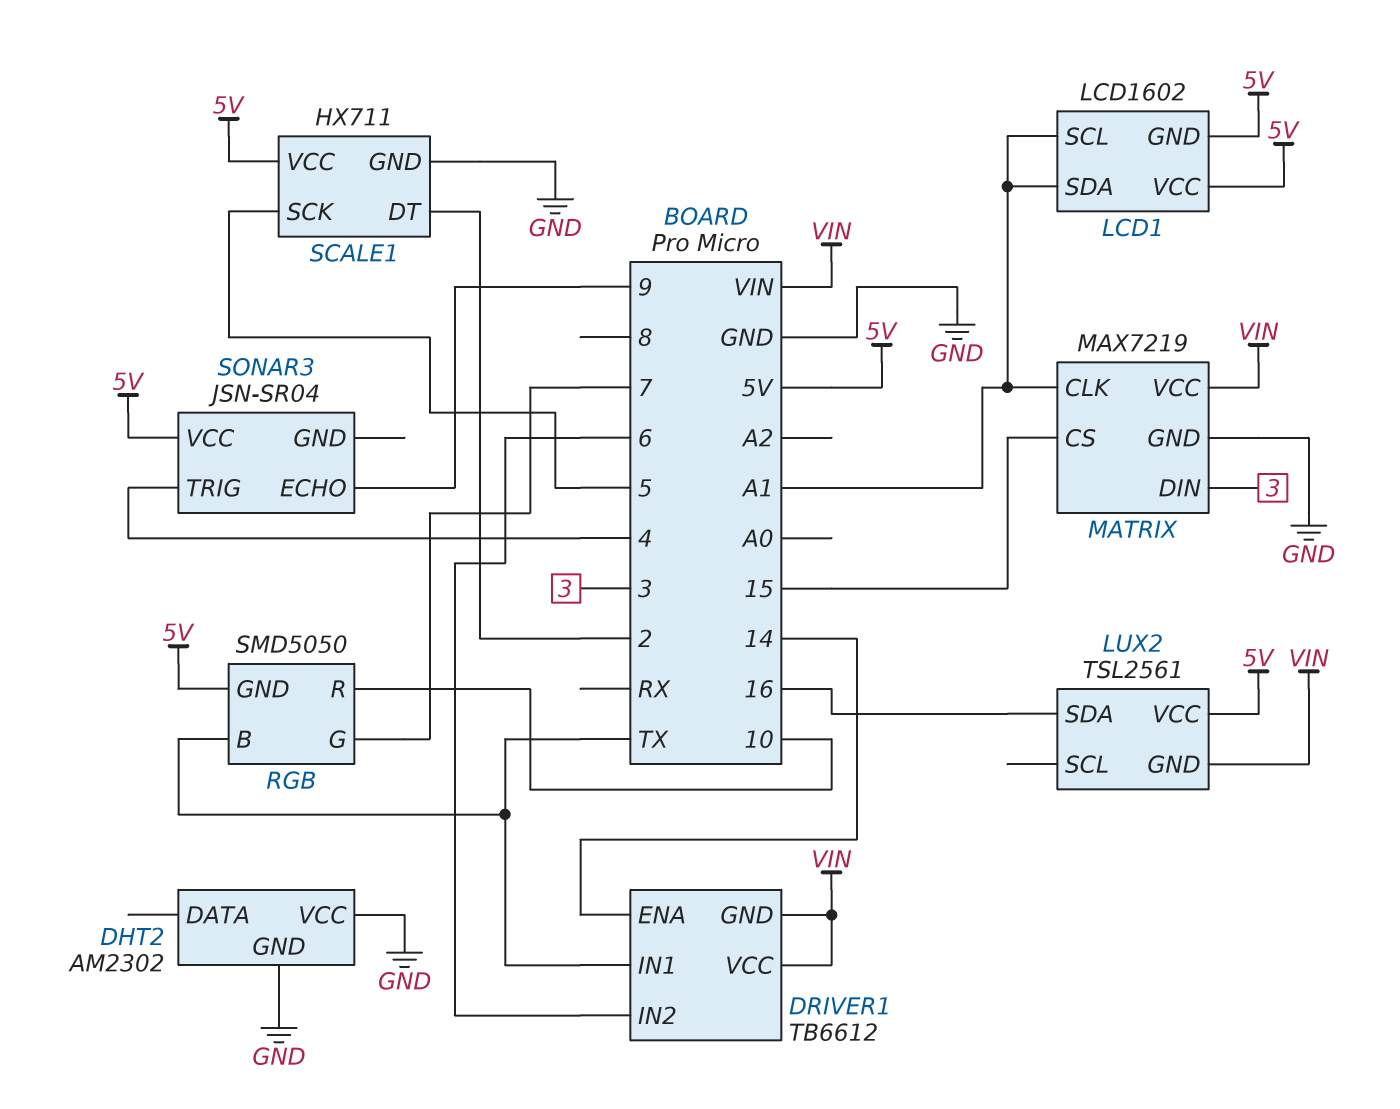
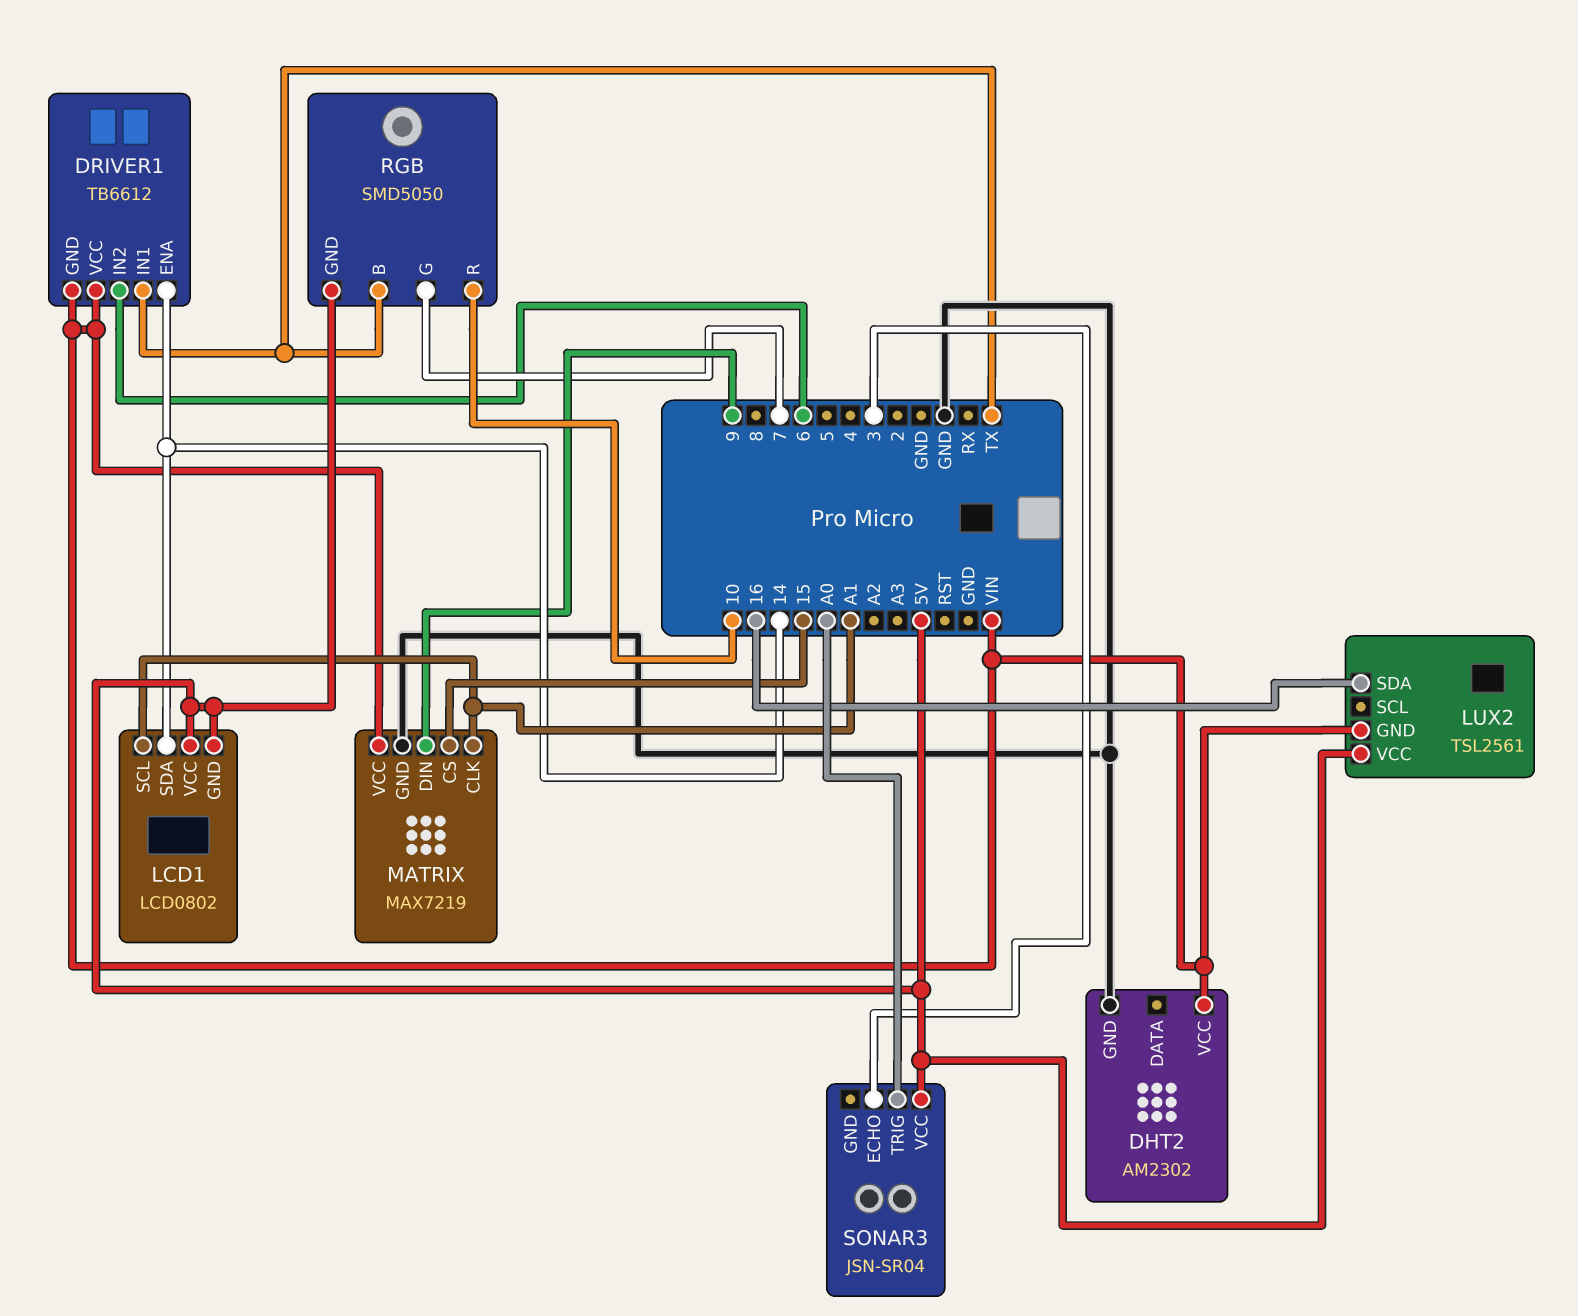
DHT2 pin VCC: GND -> VIN
LCD1: LCD1602 -> LCD0802
LCD1 pin SDA: A1 -> 14
MATRIX pin DIN: 3 -> 9
SCALE1: HX711 -> none
SCALE1 pin DT: 2 -> none
SCALE1 pin GND: GND -> none
SCALE1 pin SCK: 5 -> none
SCALE1 pin VCC: 5V -> none
SONAR3 pin ECHO: 9 -> 3
SONAR3 pin TRIG: 4 -> A0

